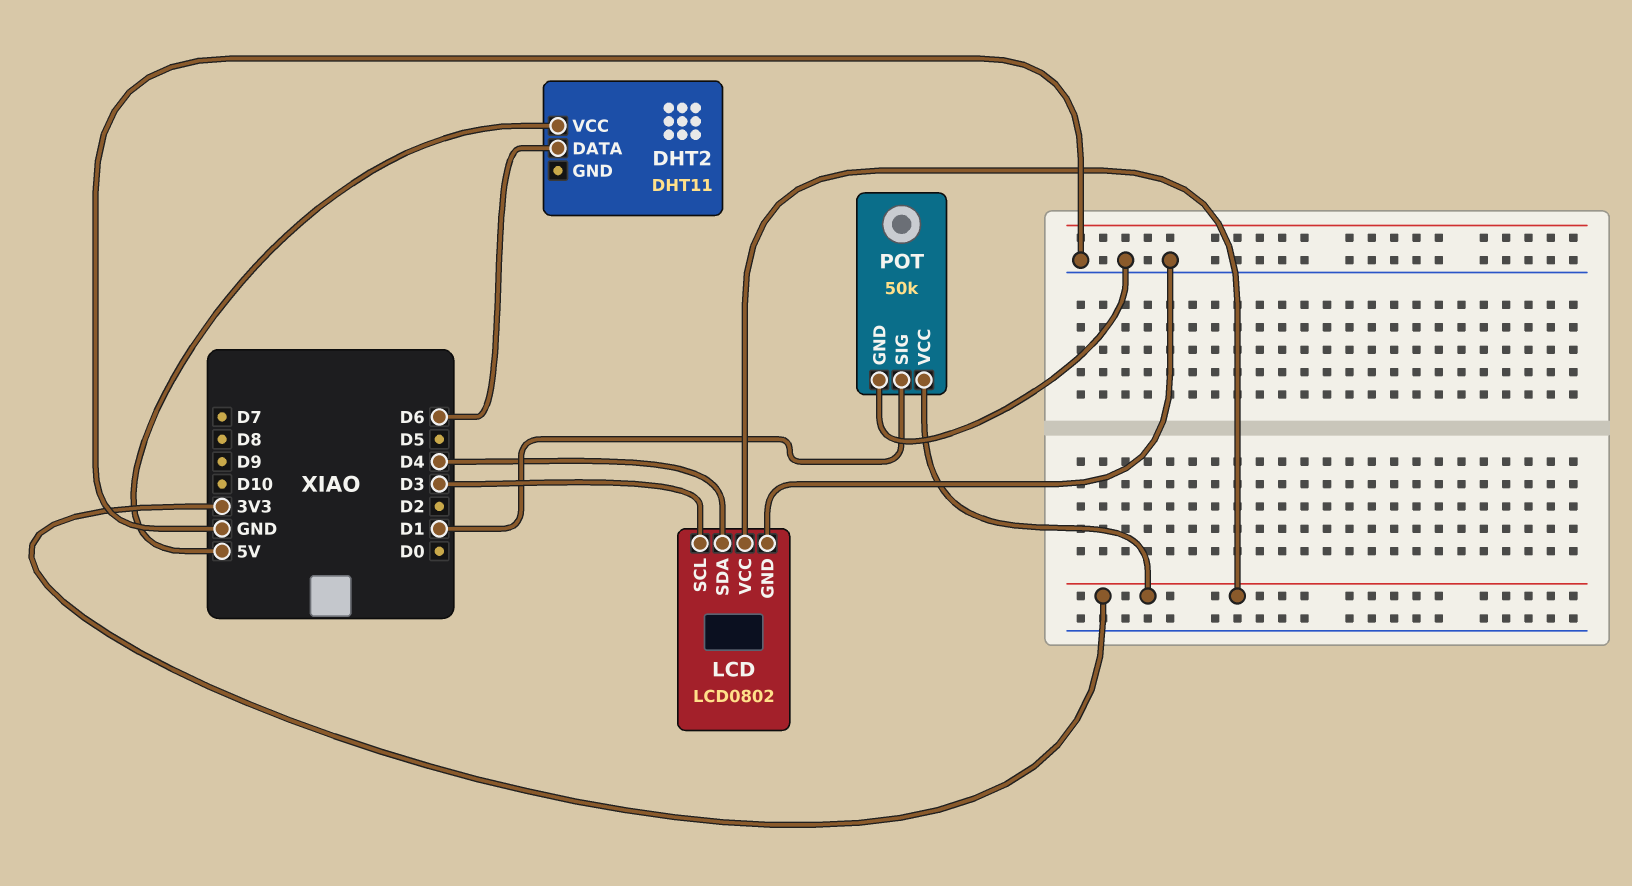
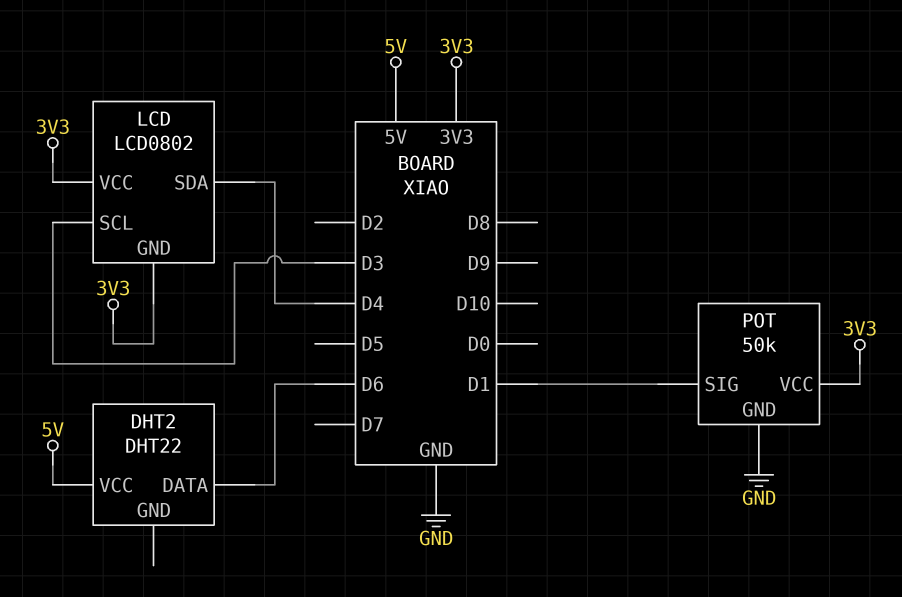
DHT2: DHT11 -> DHT22
LCD pin GND: GND -> 3V3

